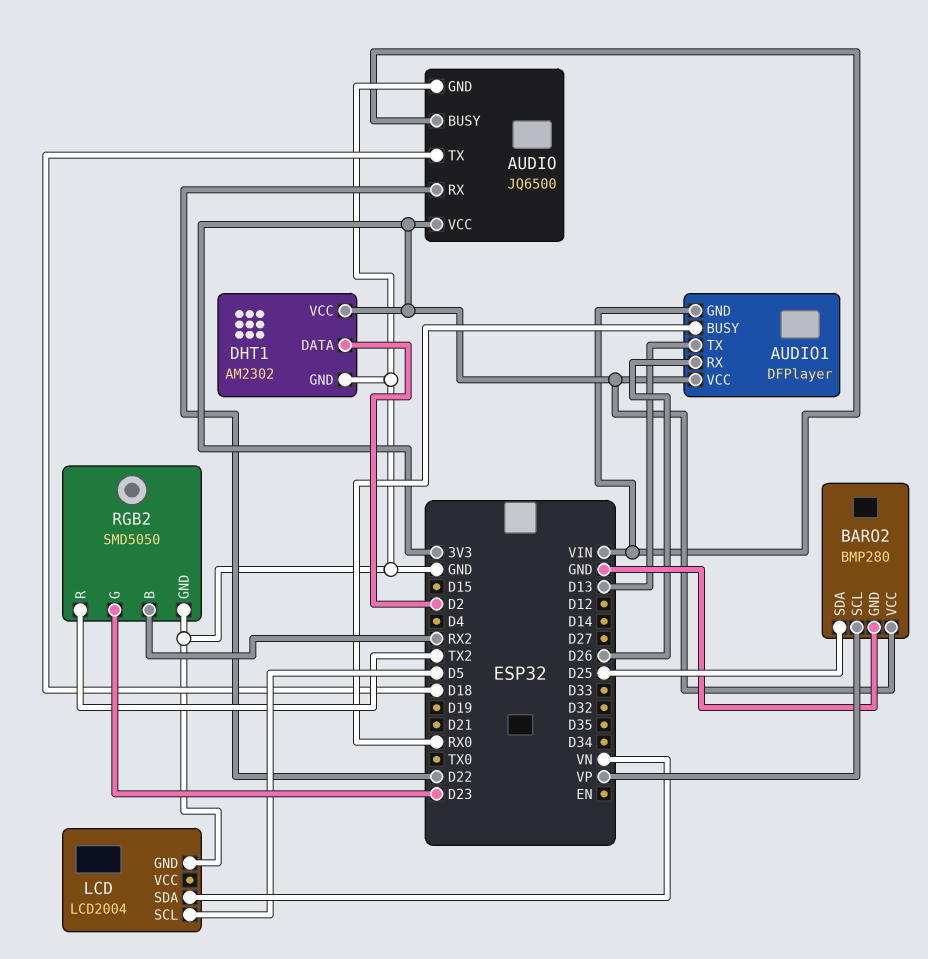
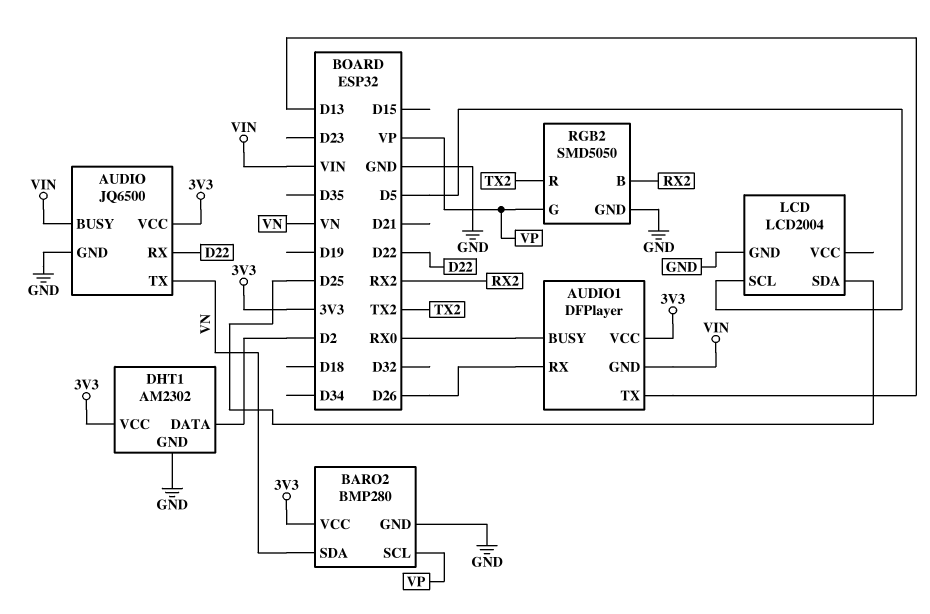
AUDIO pin TX: D18 -> VN
BARO2 pin SDA: D25 -> VN
LCD pin SDA: VN -> D25
RGB2 pin G: D23 -> VP

